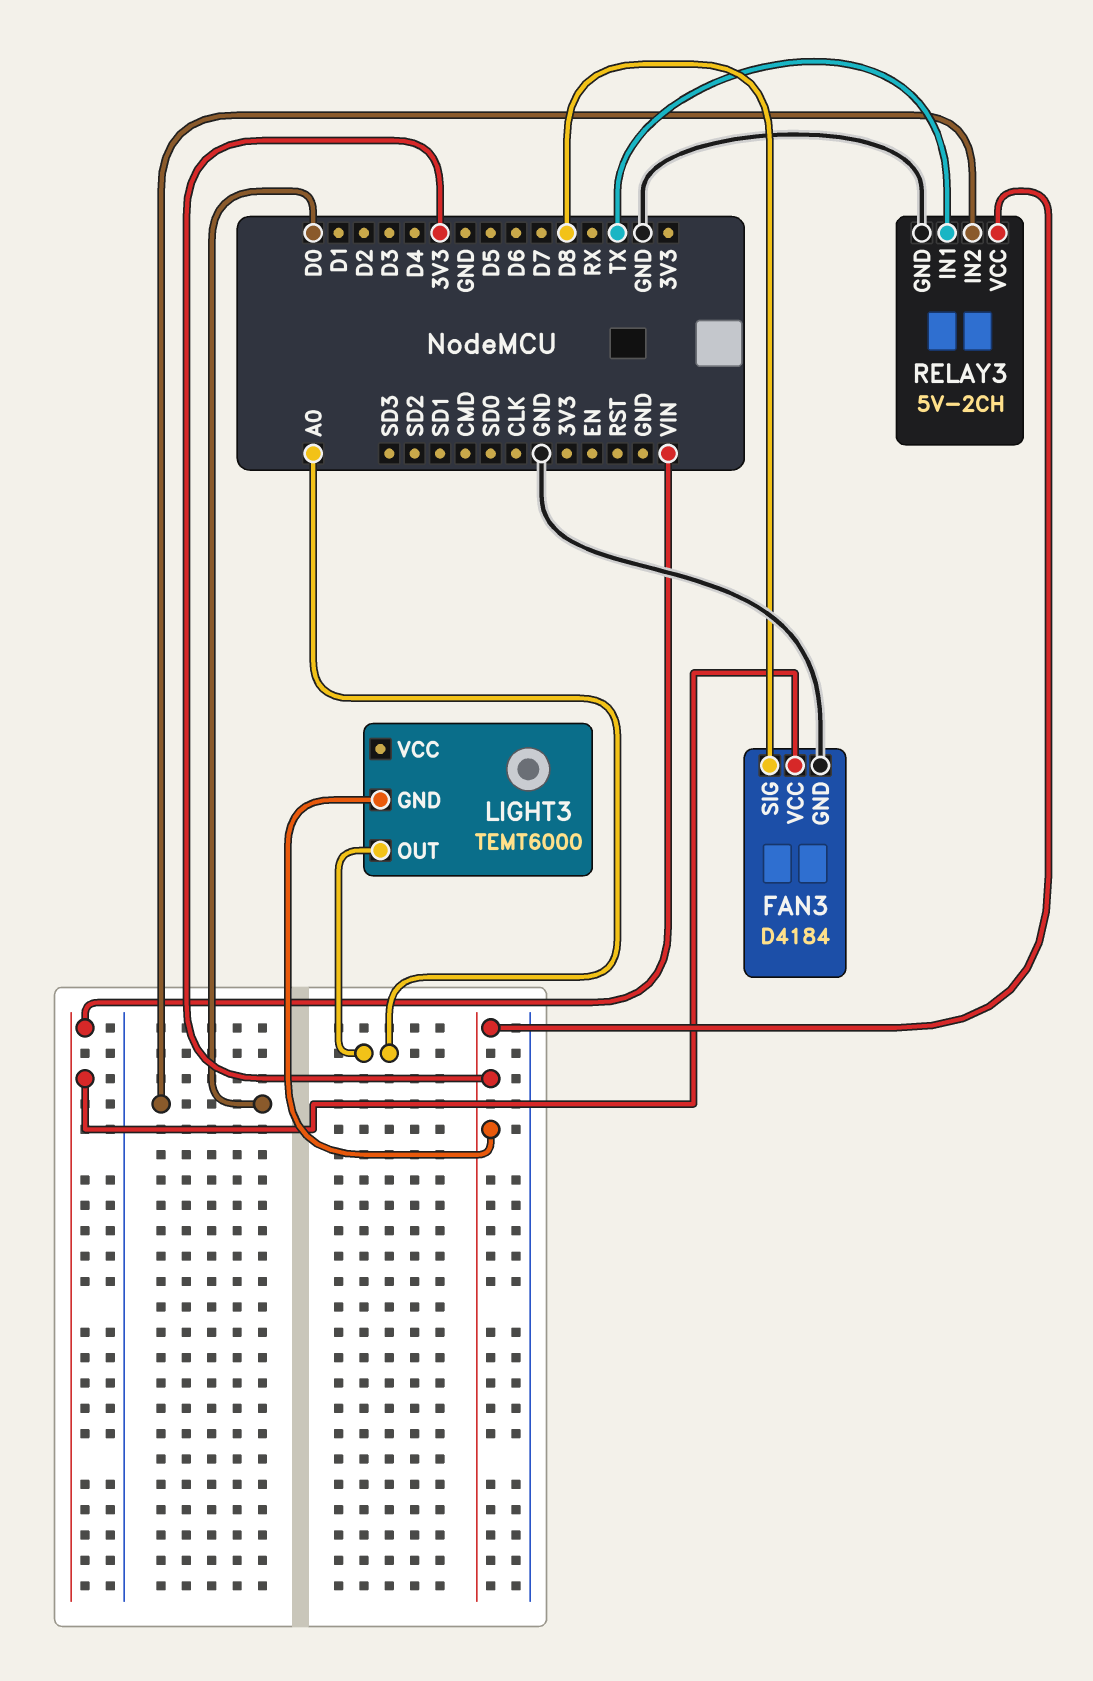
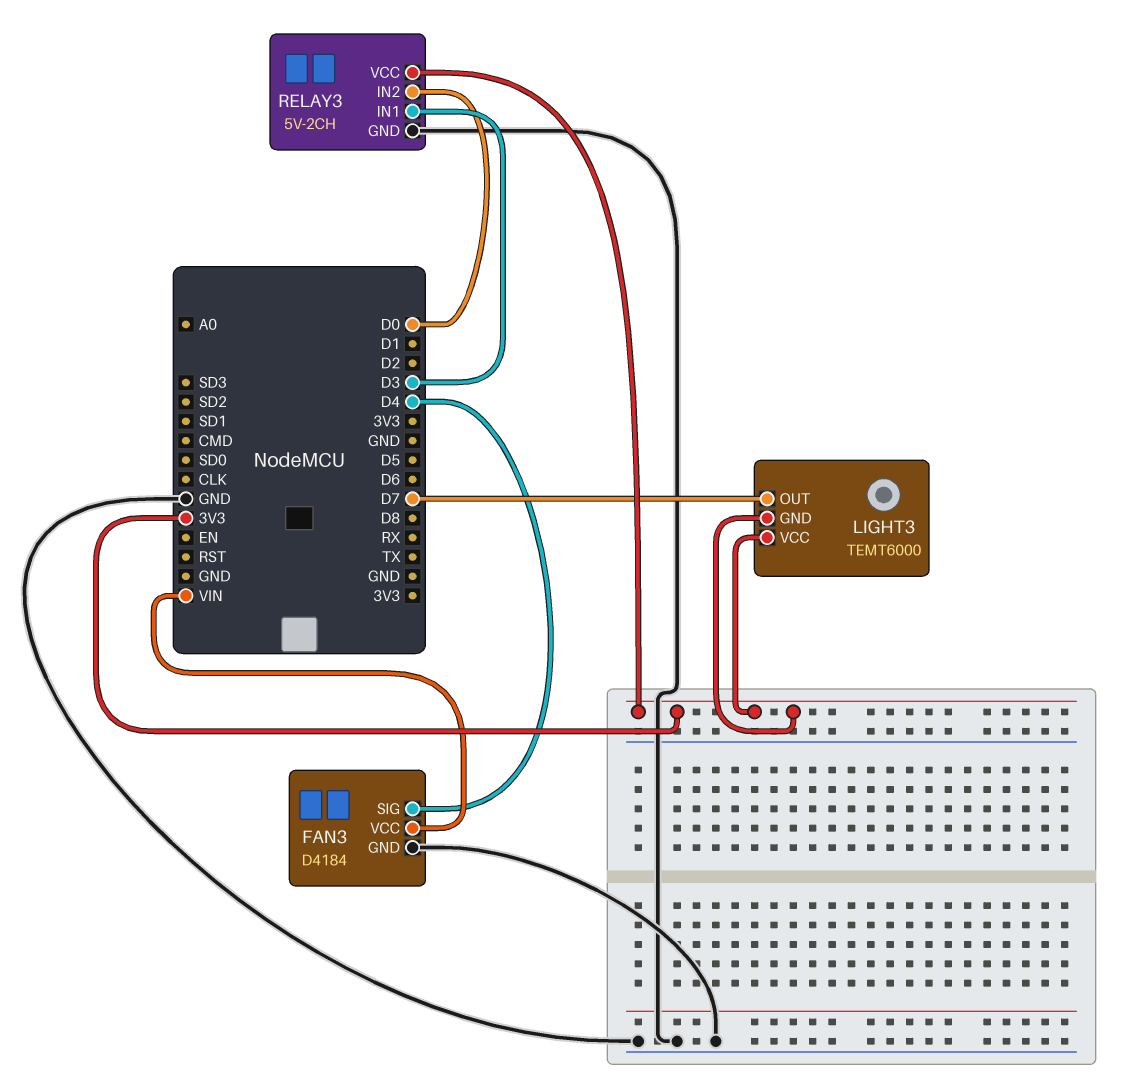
FAN3 pin SIG: D8 -> D4
LIGHT3 pin OUT: A0 -> D7
LIGHT3 pin VCC: none -> 3V3
RELAY3 pin IN1: TX -> D3

